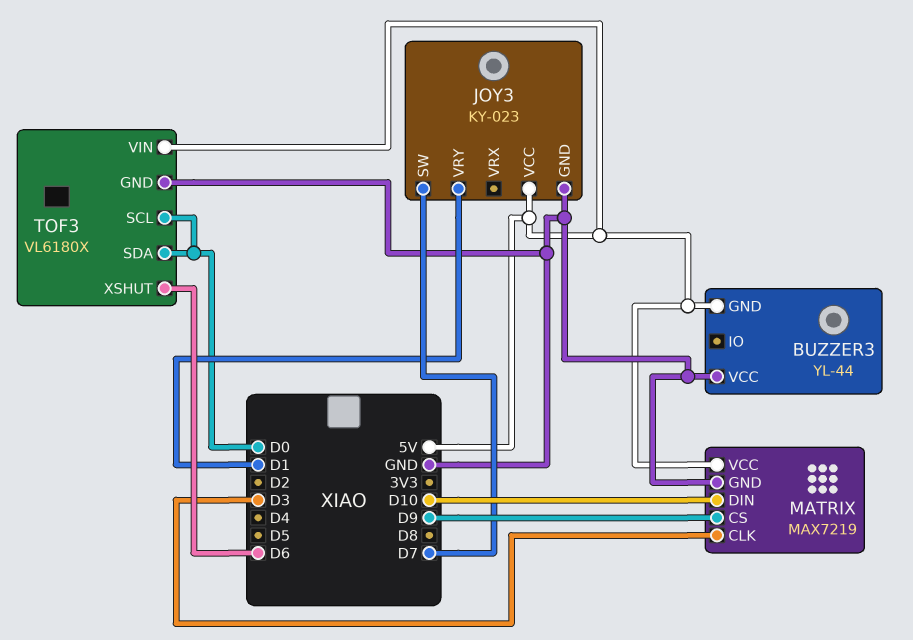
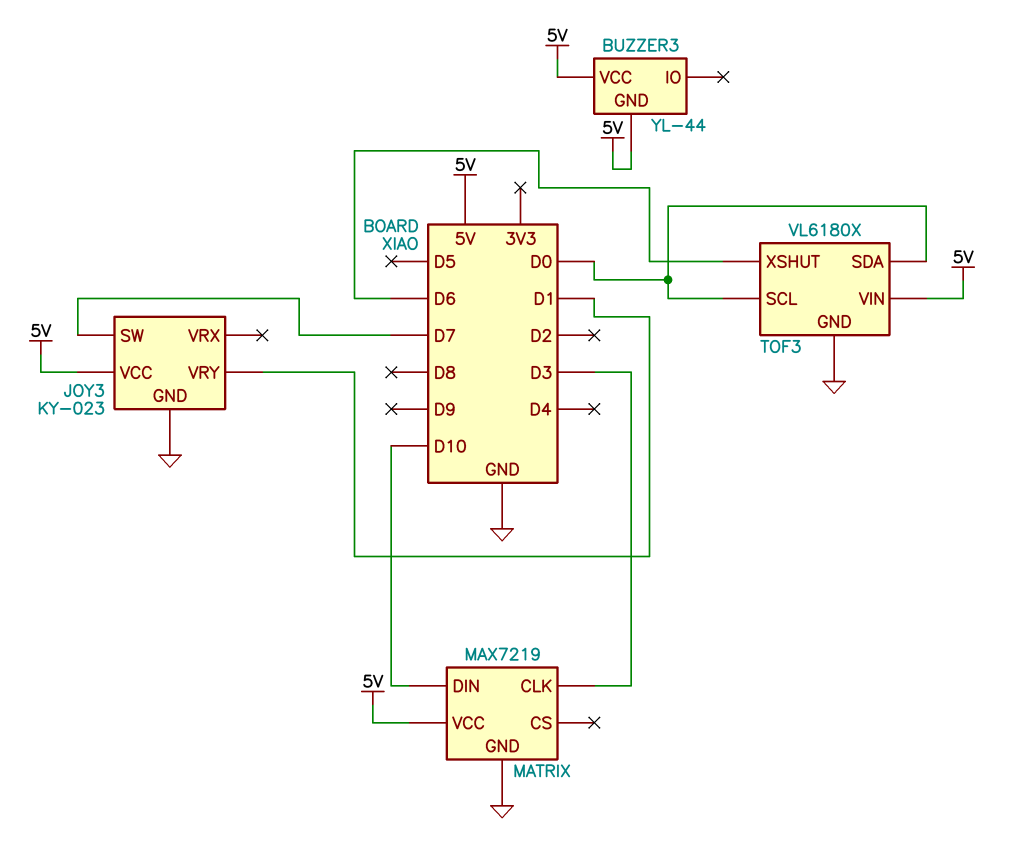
BUZZER3 pin VCC: GND -> 5V
MATRIX pin CS: D9 -> none

